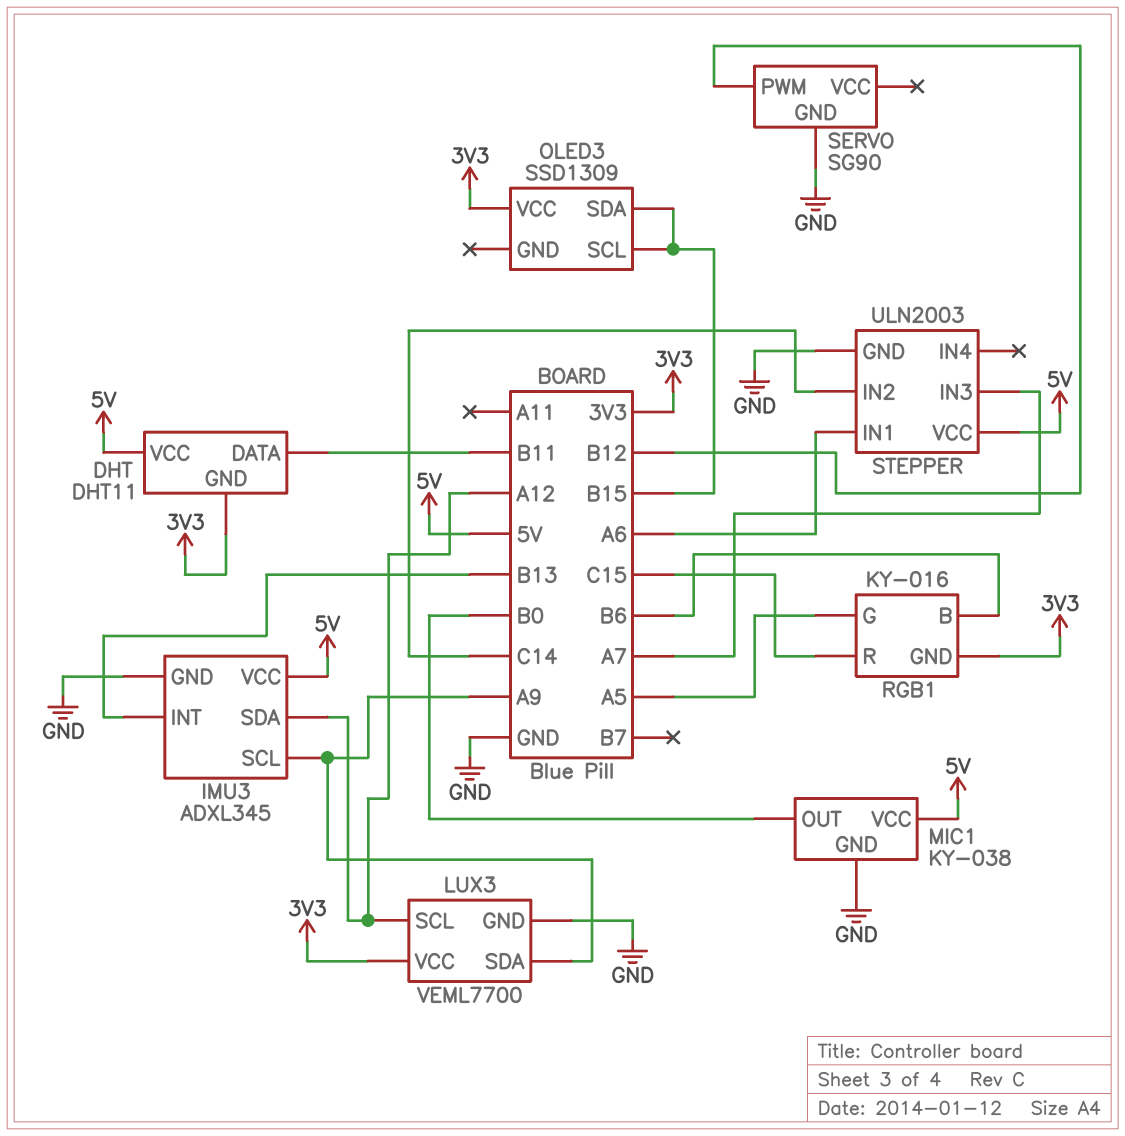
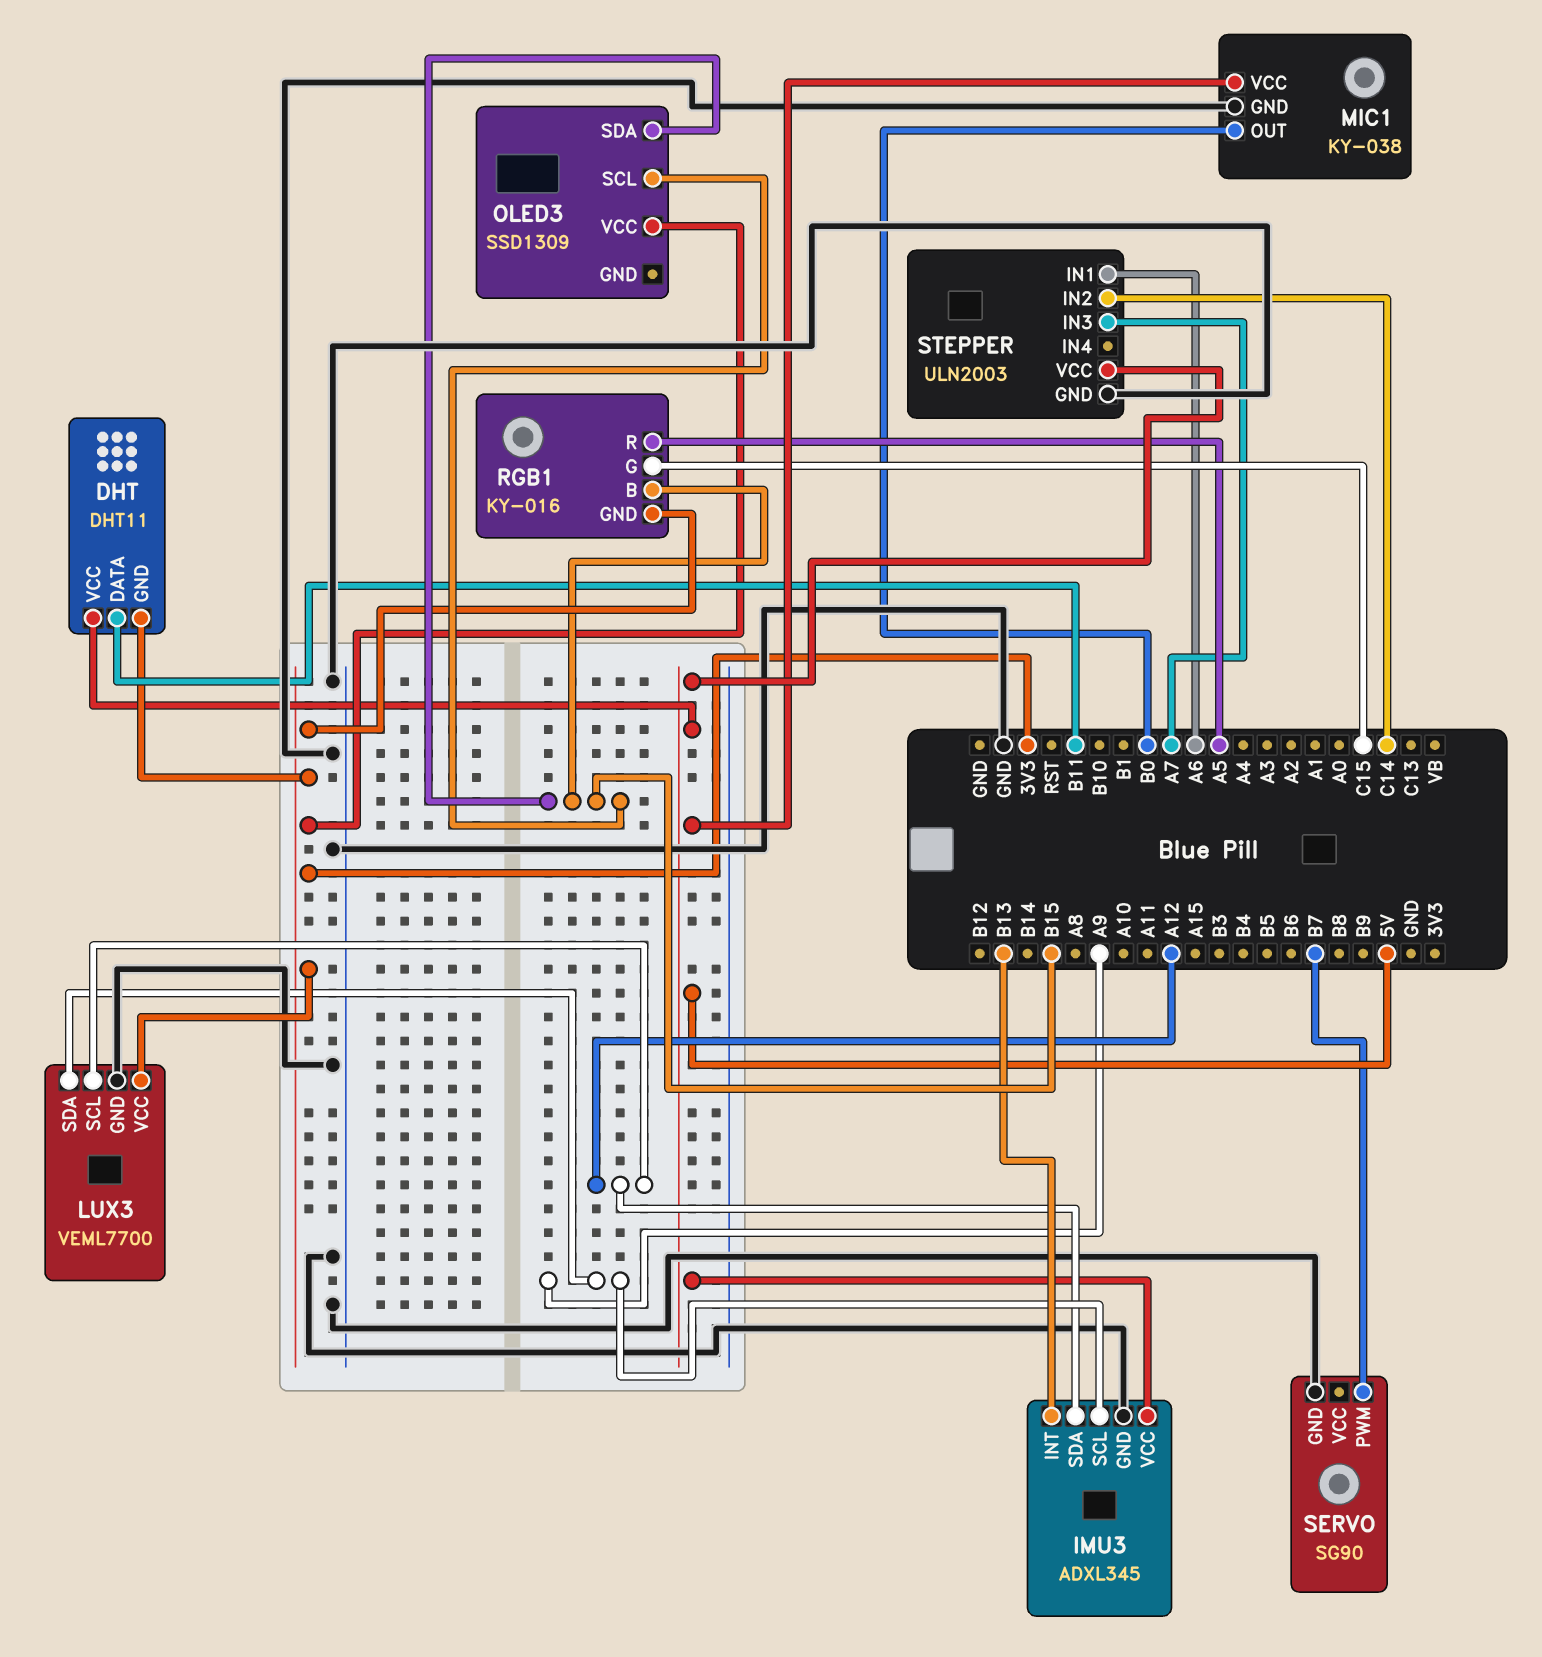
RGB1 pin B: B6 -> B15
RGB1 pin G: A5 -> C15
RGB1 pin R: C15 -> A5
SERVO pin PWM: B12 -> B7

